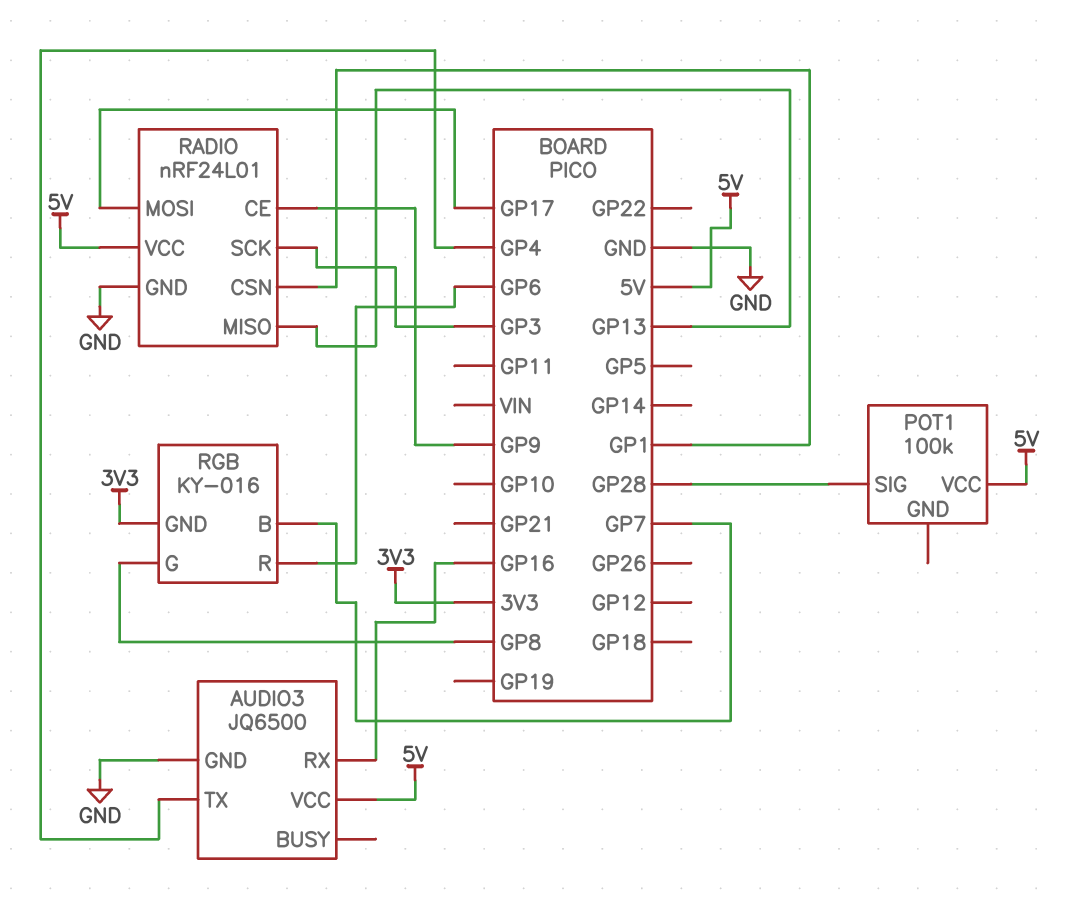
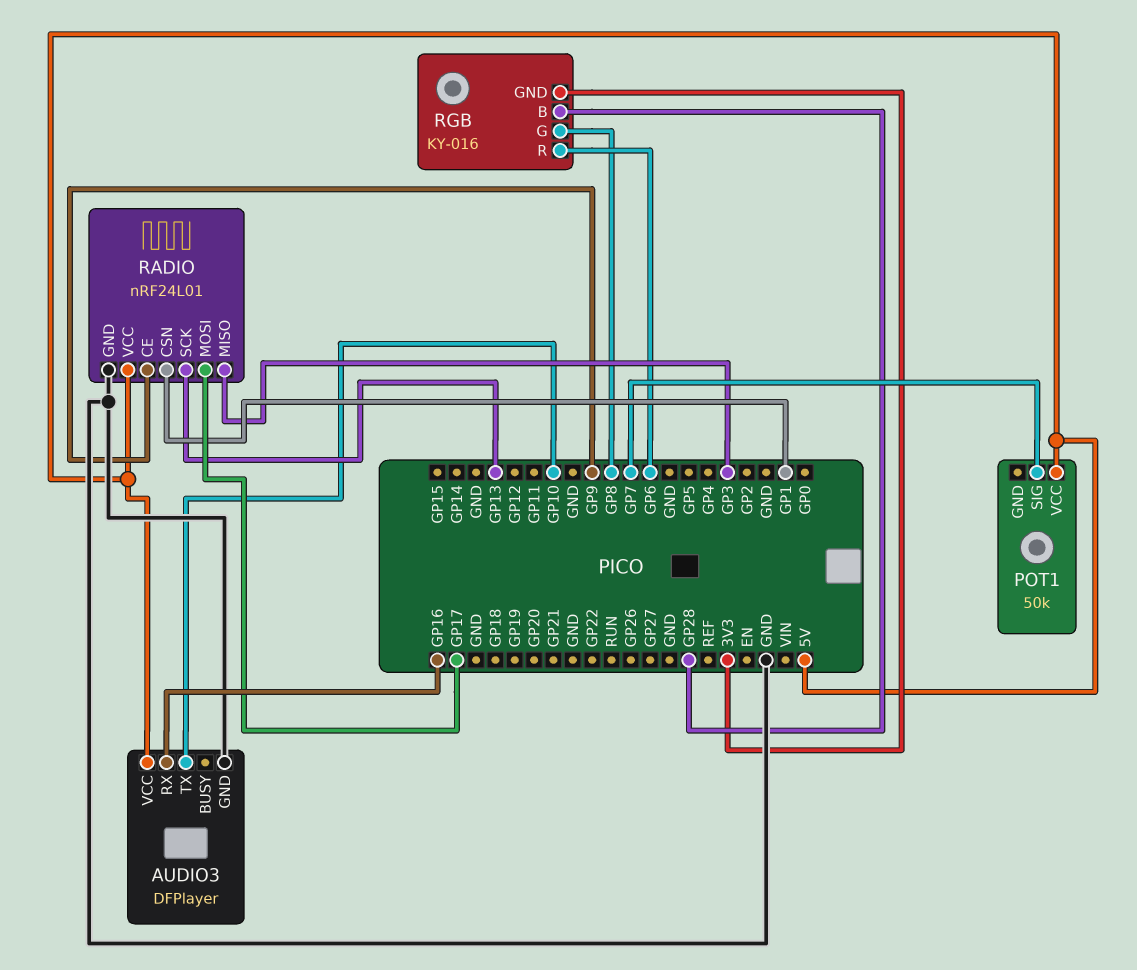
AUDIO3: JQ6500 -> DFPlayer
AUDIO3 pin TX: GP4 -> GP10
POT1: 100k -> 50k
POT1 pin SIG: GP28 -> GP7
RADIO pin MISO: GP13 -> GP3
RADIO pin SCK: GP3 -> GP13
RGB pin B: GP7 -> GP28

